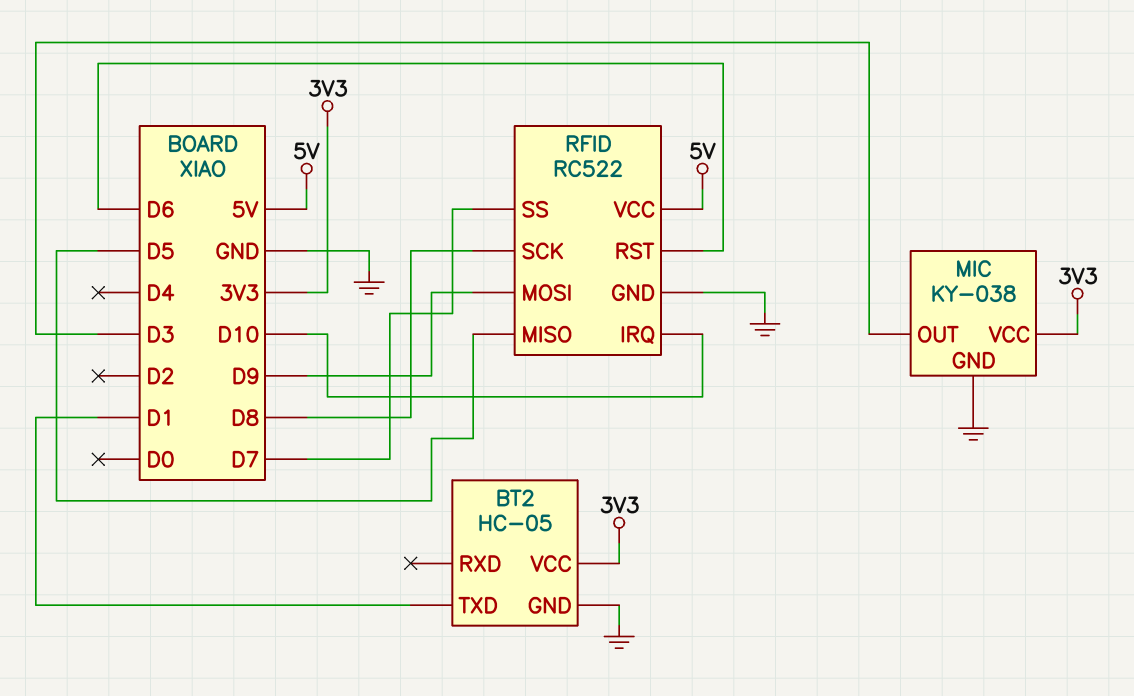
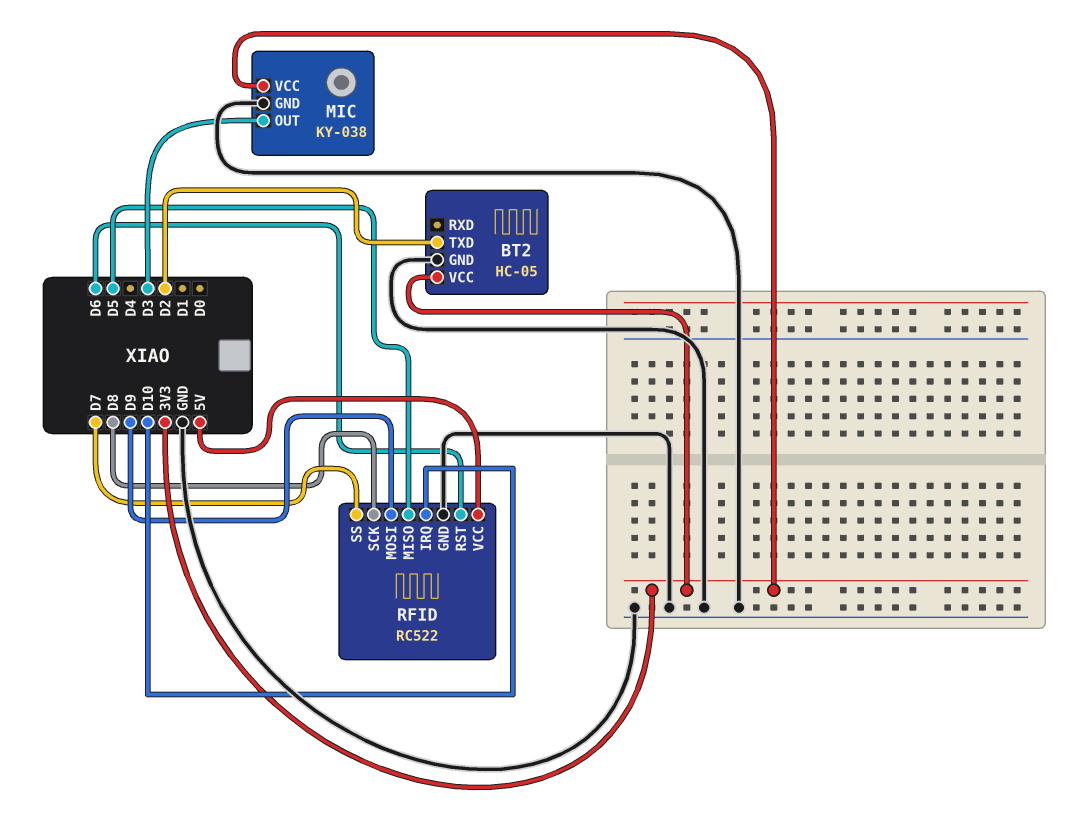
BT2 pin TXD: D1 -> D2

